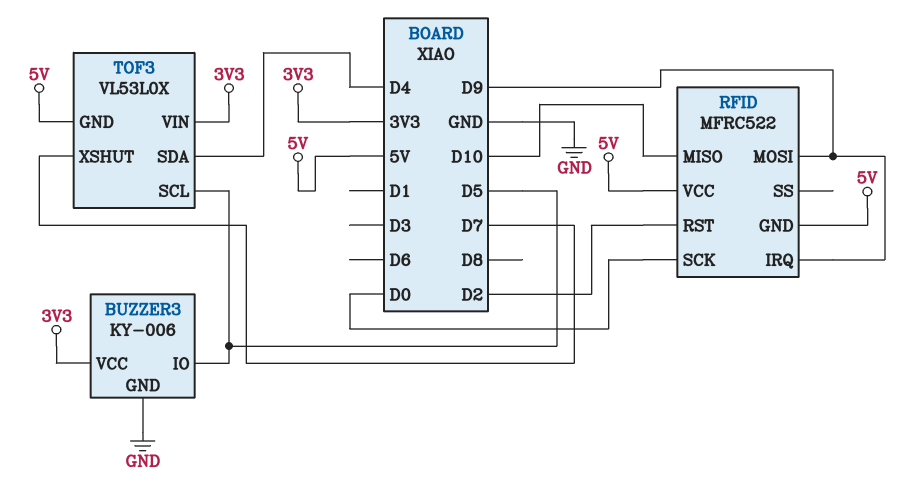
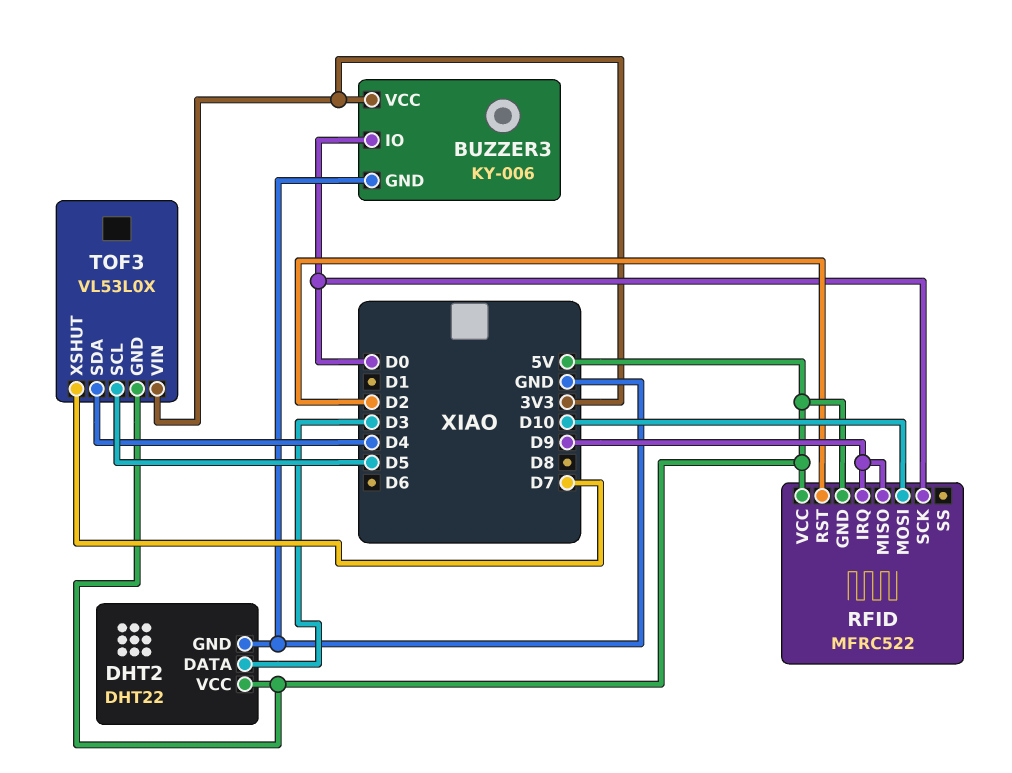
BUZZER3 pin IO: D5 -> D0
DHT2: none -> DHT22
DHT2 pin DATA: none -> D3
DHT2 pin GND: none -> GND
DHT2 pin VCC: none -> 5V
RFID pin MISO: D10 -> D9
RFID pin MOSI: D9 -> D10

